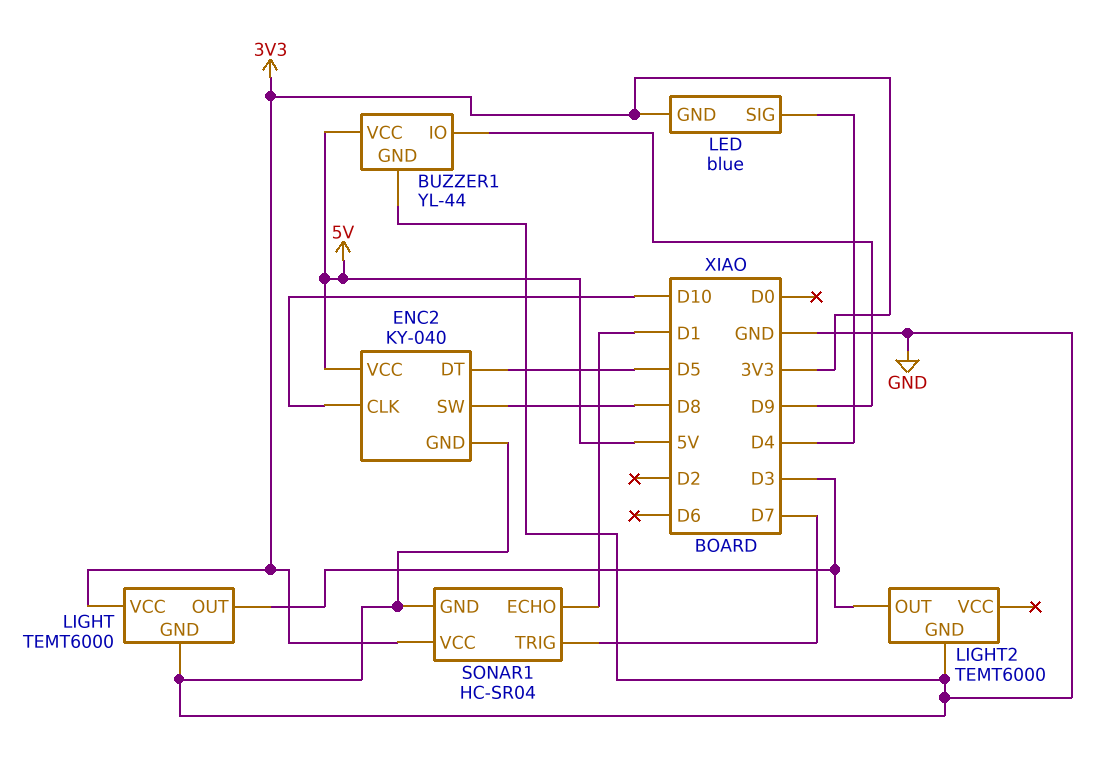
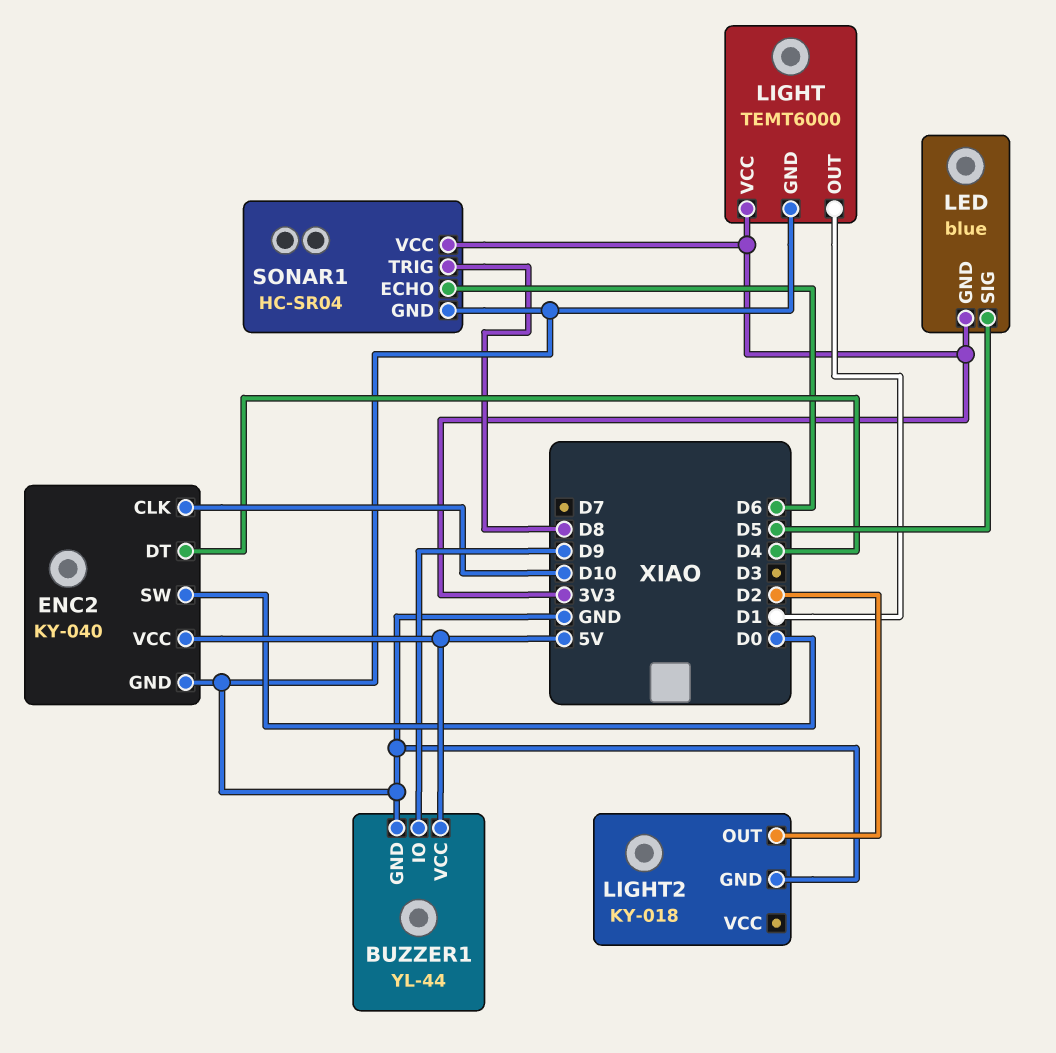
ENC2 pin DT: D5 -> D4
ENC2 pin SW: D8 -> D0
LED pin SIG: D4 -> D5
LIGHT pin OUT: D3 -> D1
LIGHT2: TEMT6000 -> KY-018
LIGHT2 pin OUT: D3 -> D2
SONAR1 pin ECHO: D1 -> D6
SONAR1 pin TRIG: D7 -> D8

